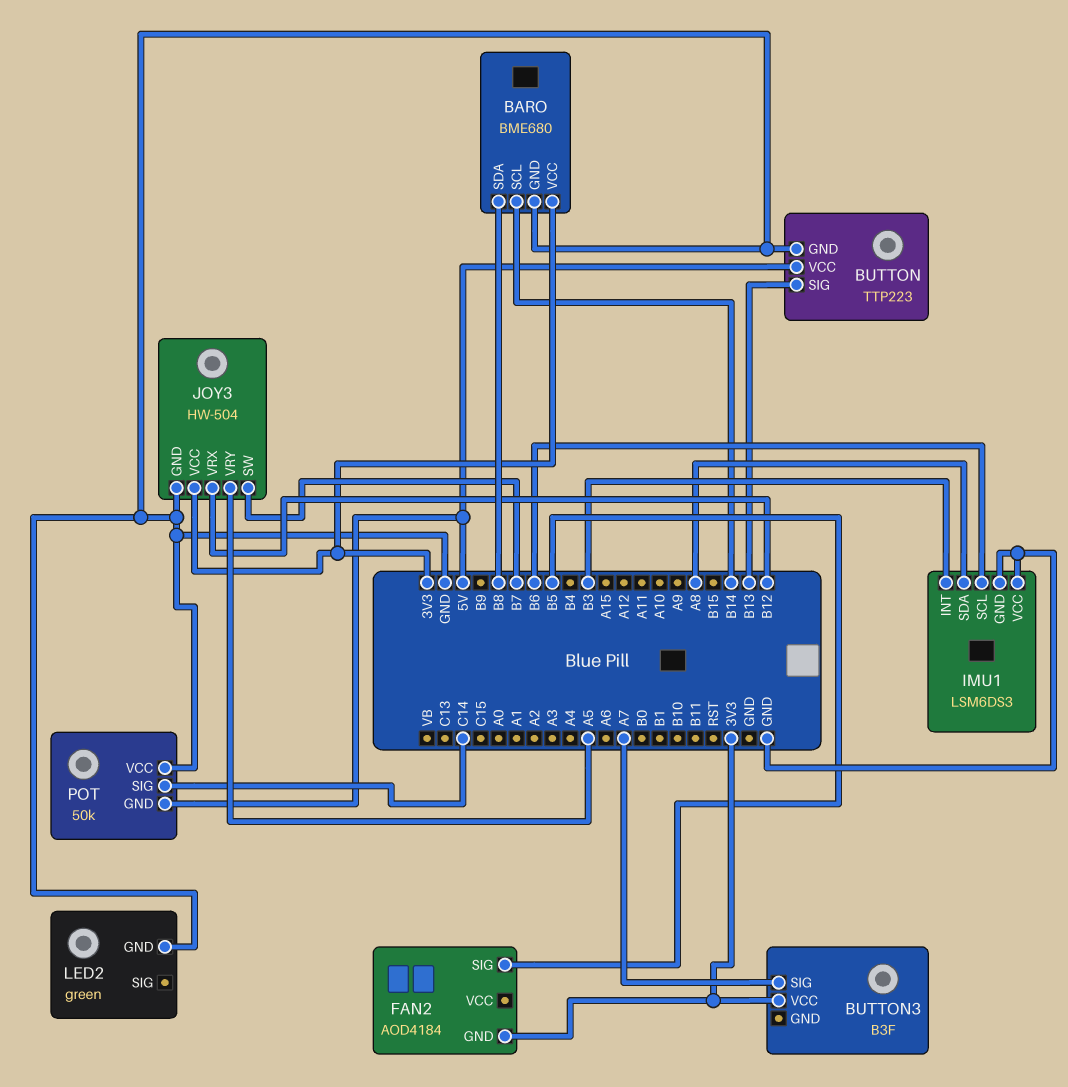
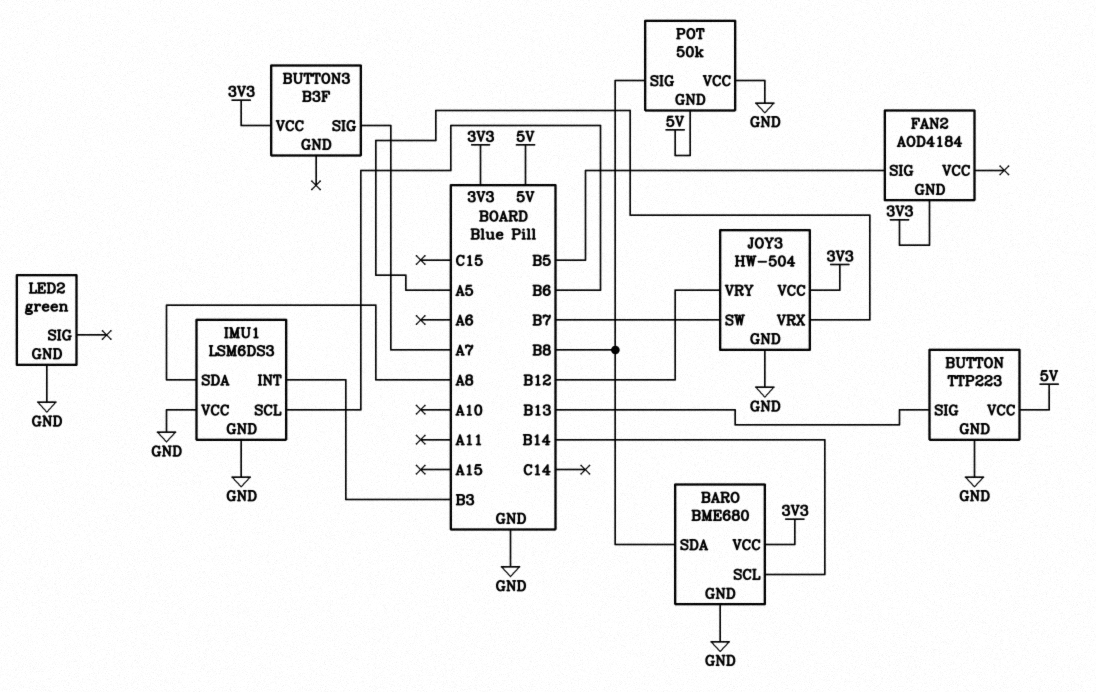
JOY3 pin VRX: B12 -> A5
JOY3 pin VRY: A5 -> B12
POT pin SIG: C14 -> B8

